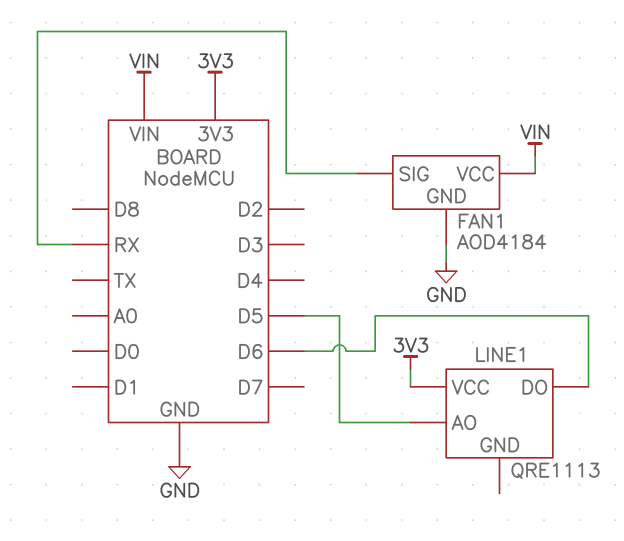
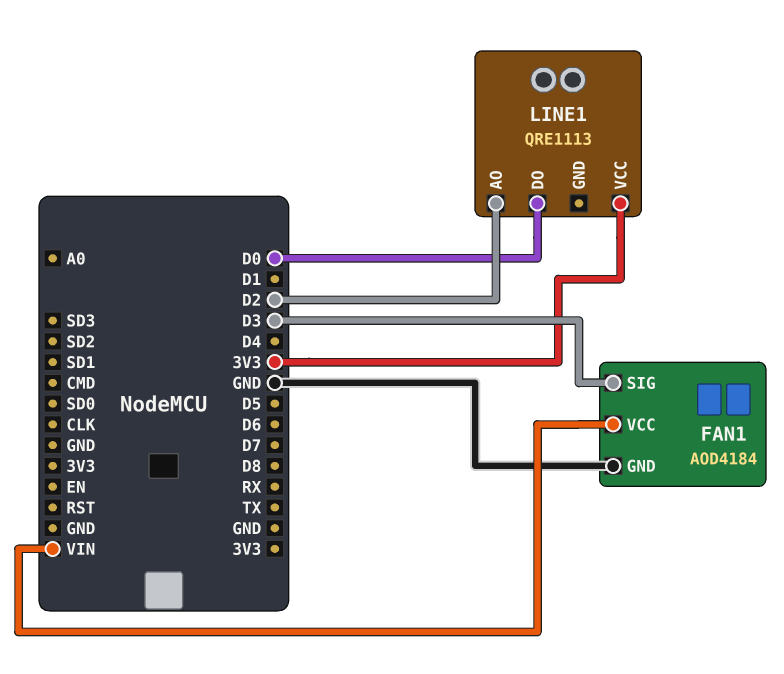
FAN1 pin SIG: RX -> D3
LINE1 pin AO: D5 -> D2
LINE1 pin DO: D6 -> D0

